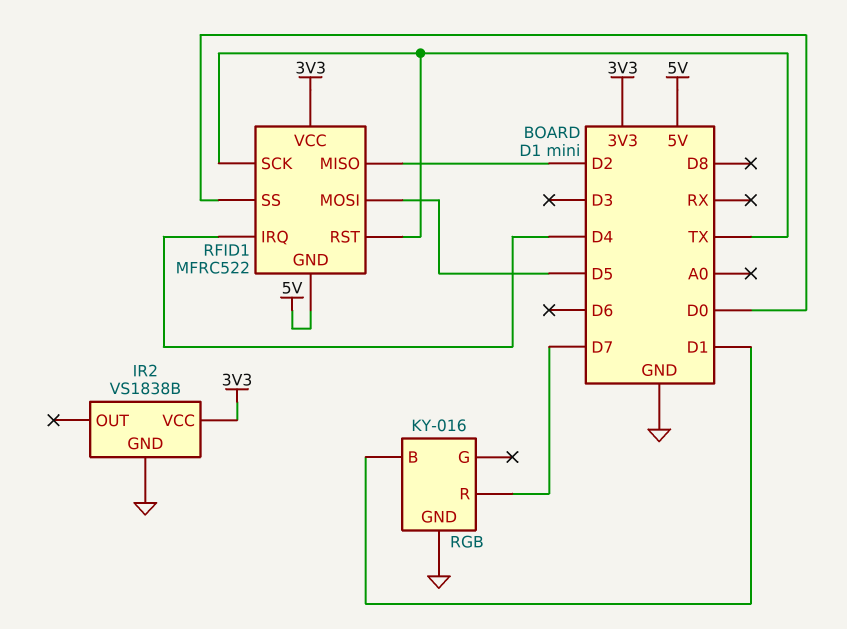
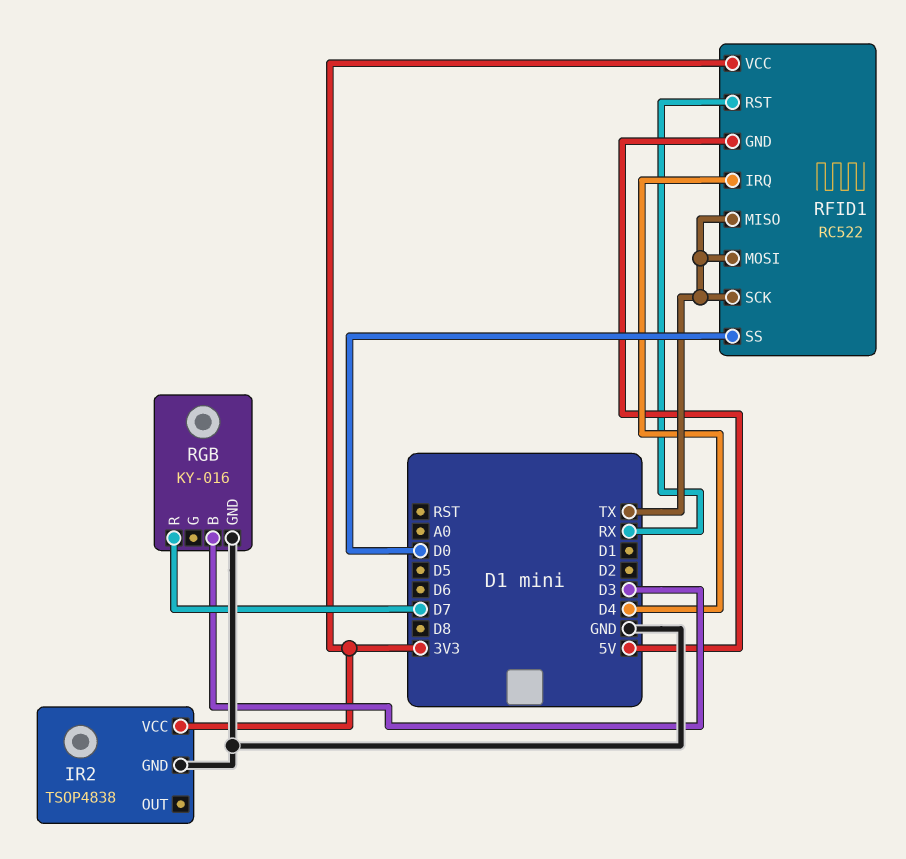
IR2: VS1838B -> TSOP4838
RFID1: MFRC522 -> RC522
RFID1 pin MISO: D2 -> TX
RFID1 pin MOSI: D5 -> TX
RFID1 pin RST: TX -> RX
RGB pin B: D1 -> D3

